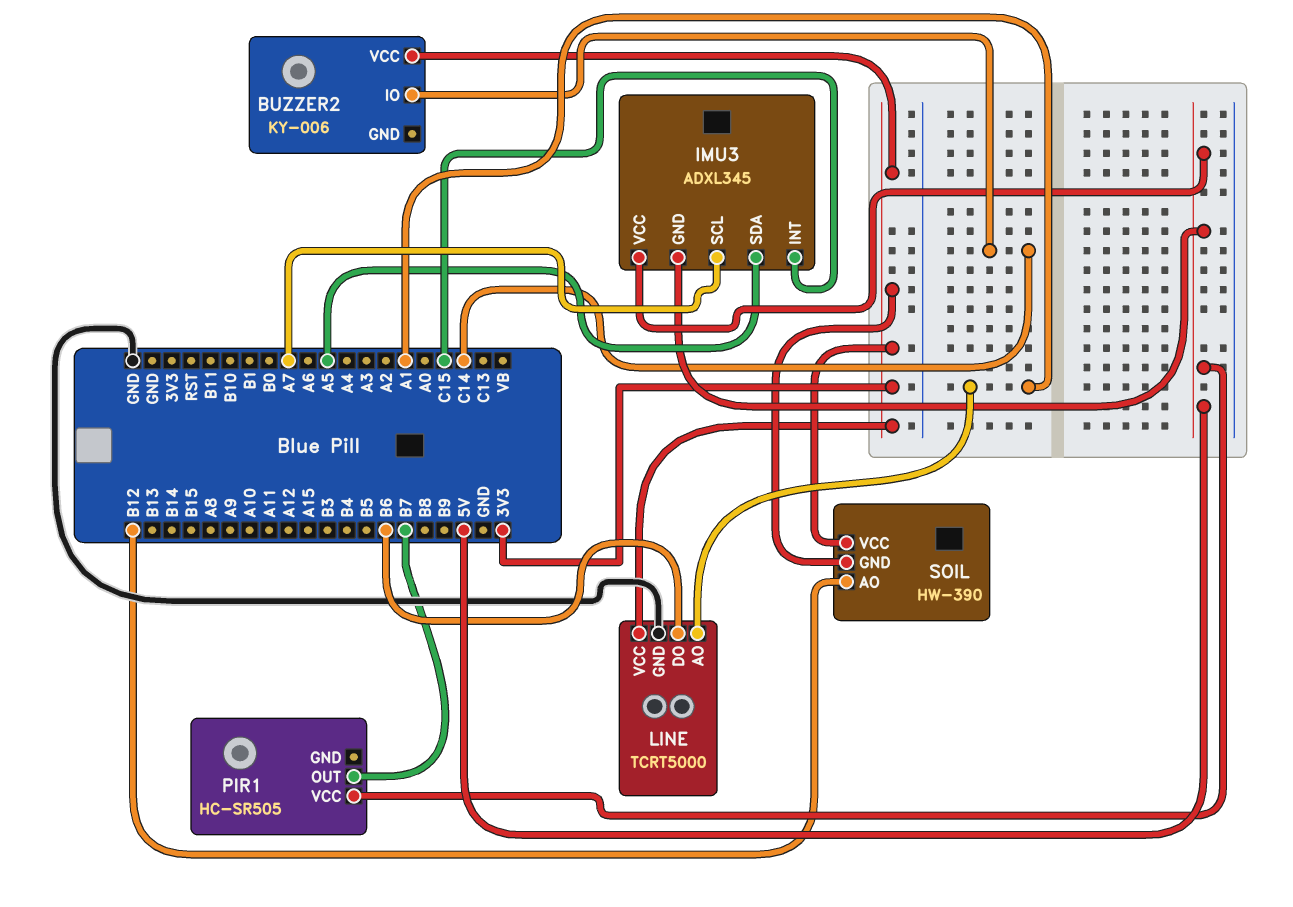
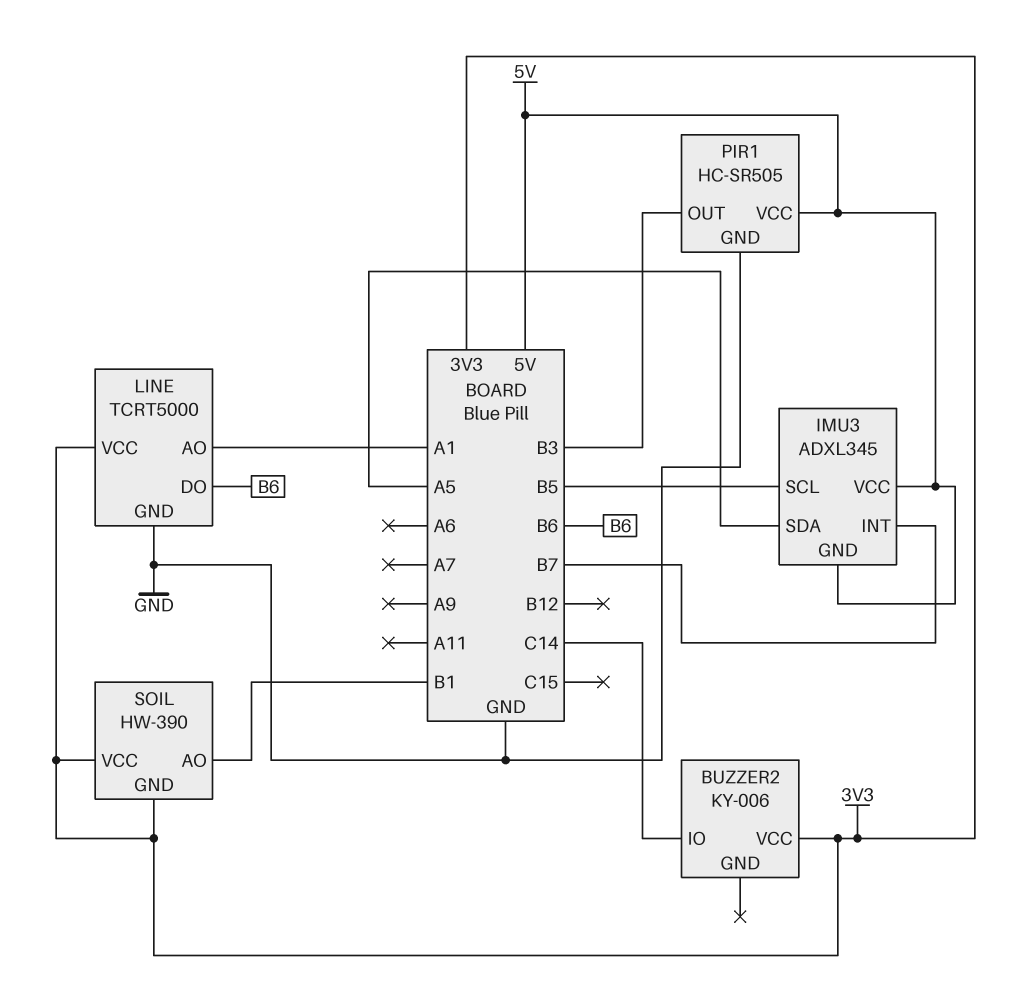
IMU3 pin INT: C15 -> B7
IMU3 pin SCL: A7 -> B5
PIR1 pin GND: none -> GND
PIR1 pin OUT: B7 -> B3
SOIL pin AO: B12 -> B1

